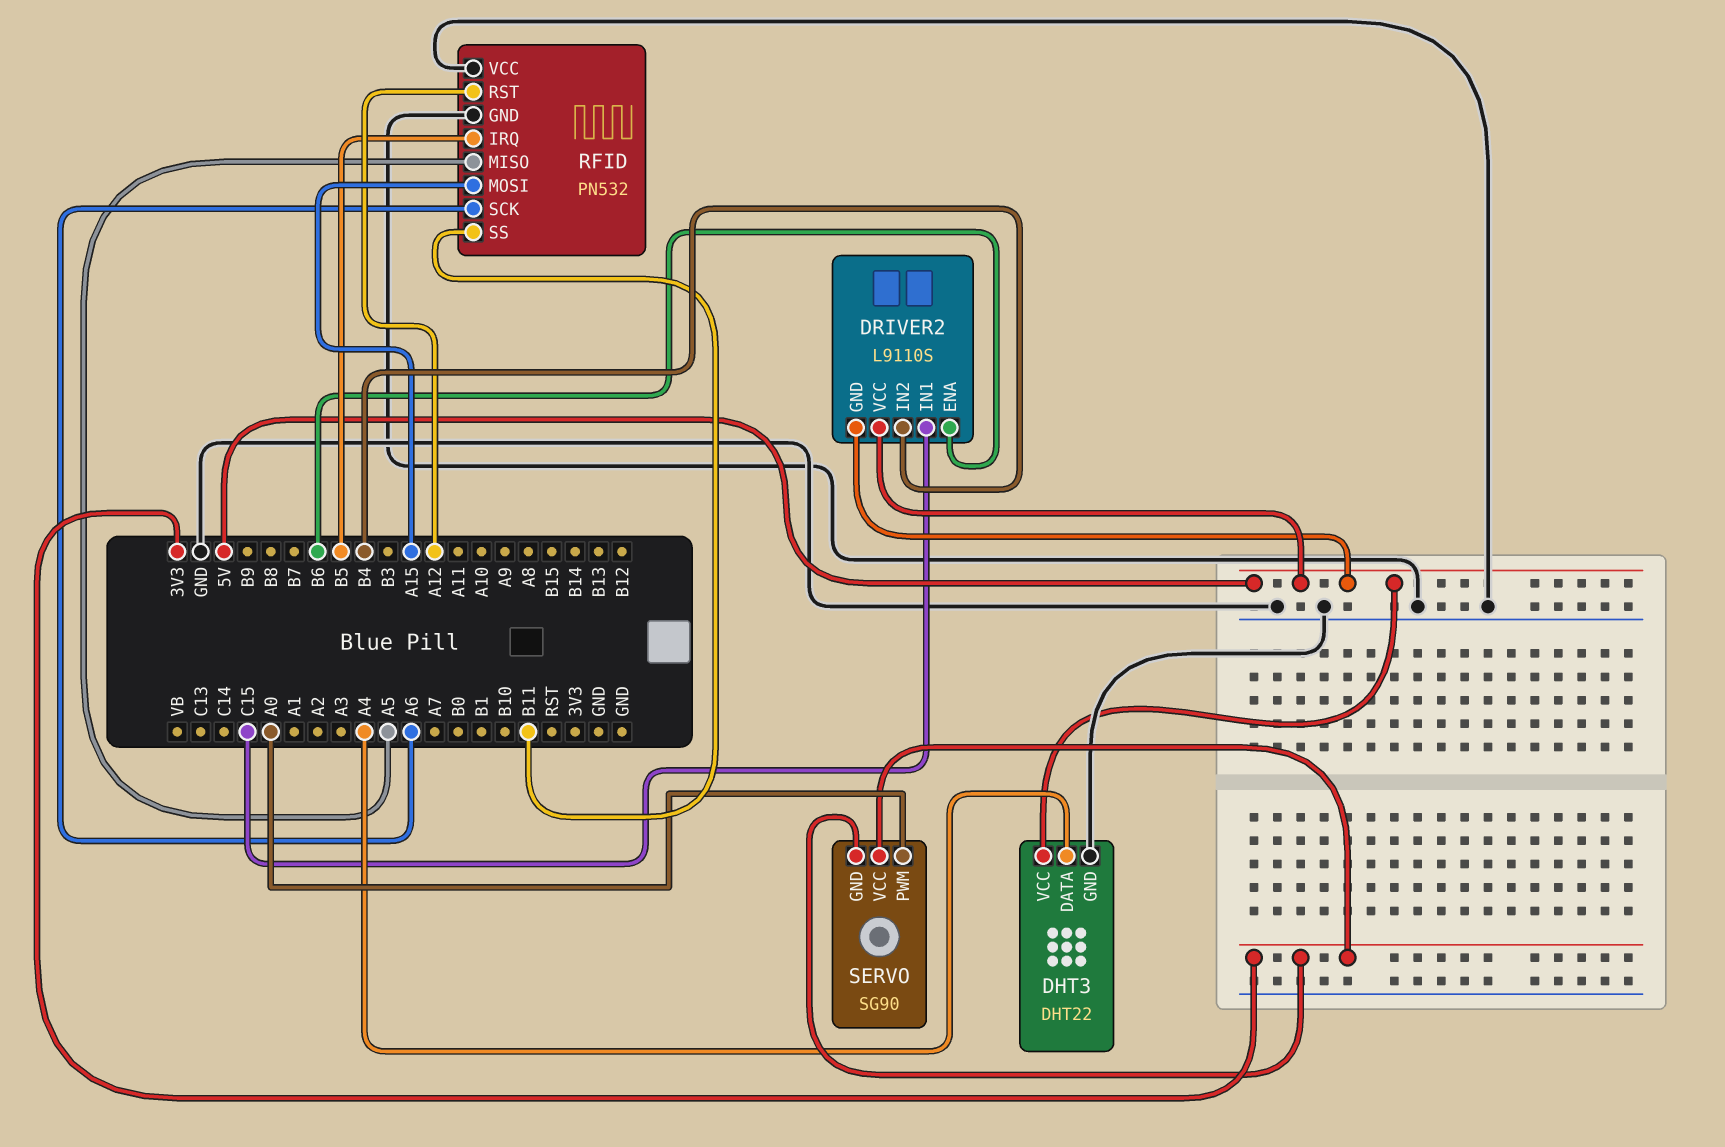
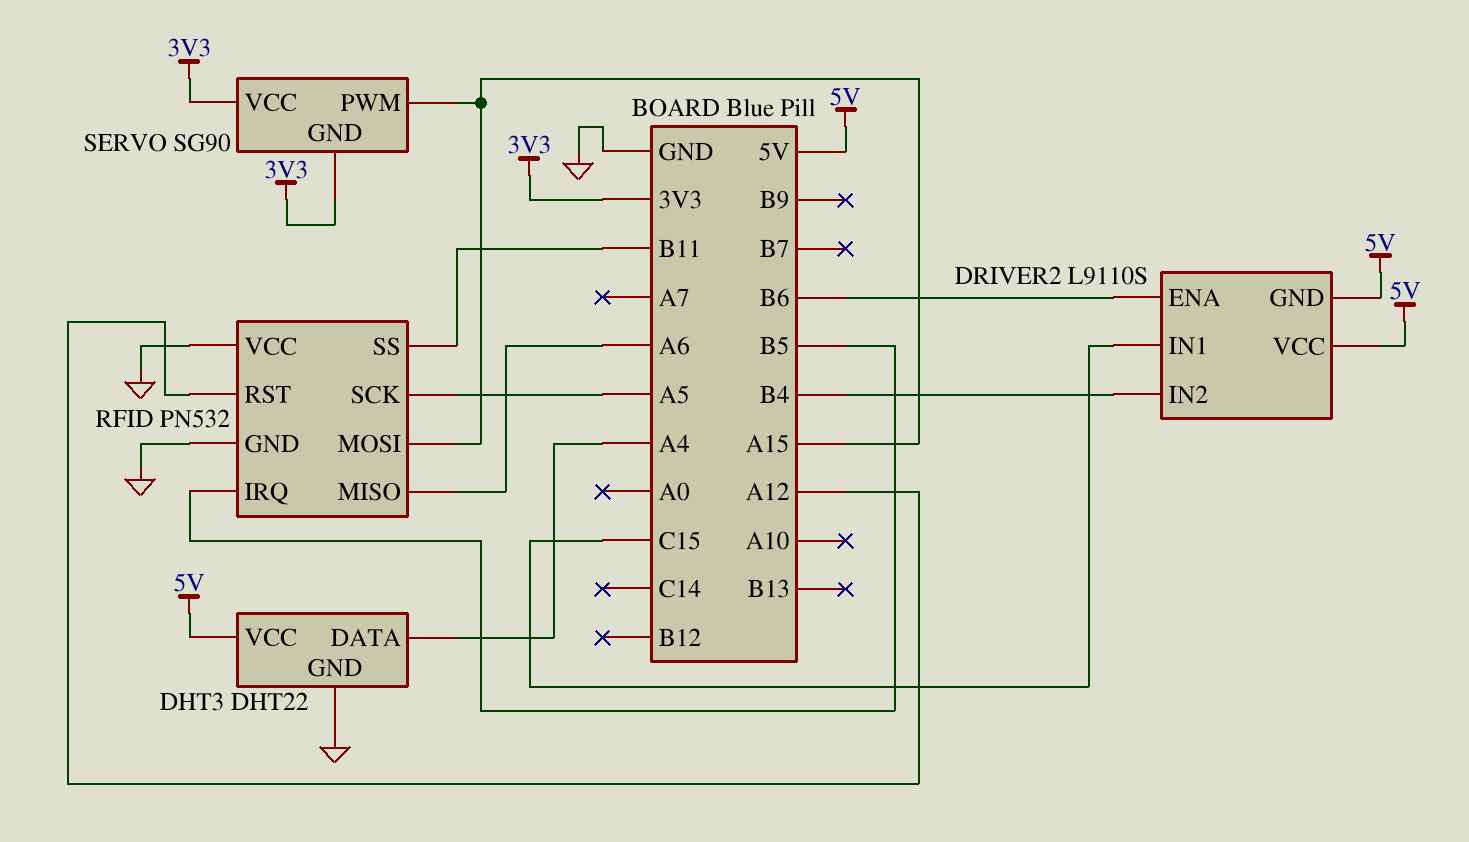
RFID pin MISO: A5 -> A6
RFID pin SCK: A6 -> A5
SERVO pin PWM: A0 -> A15

